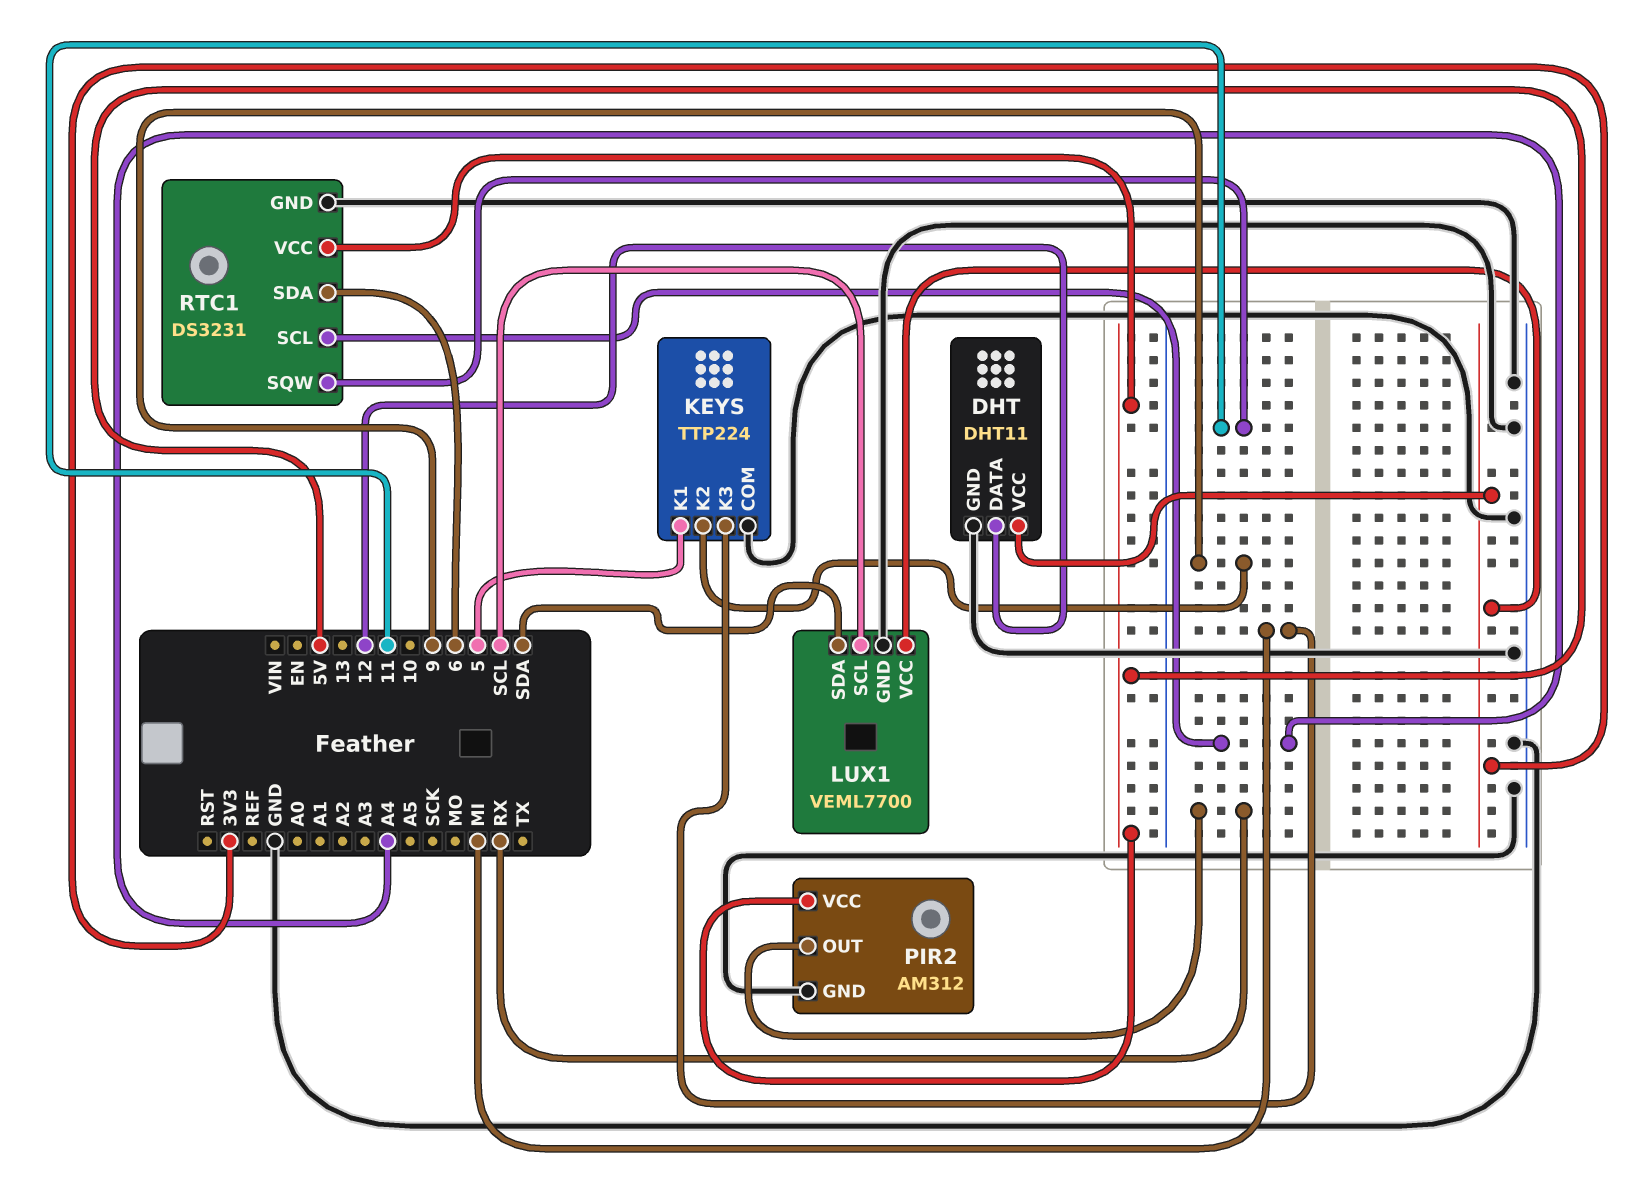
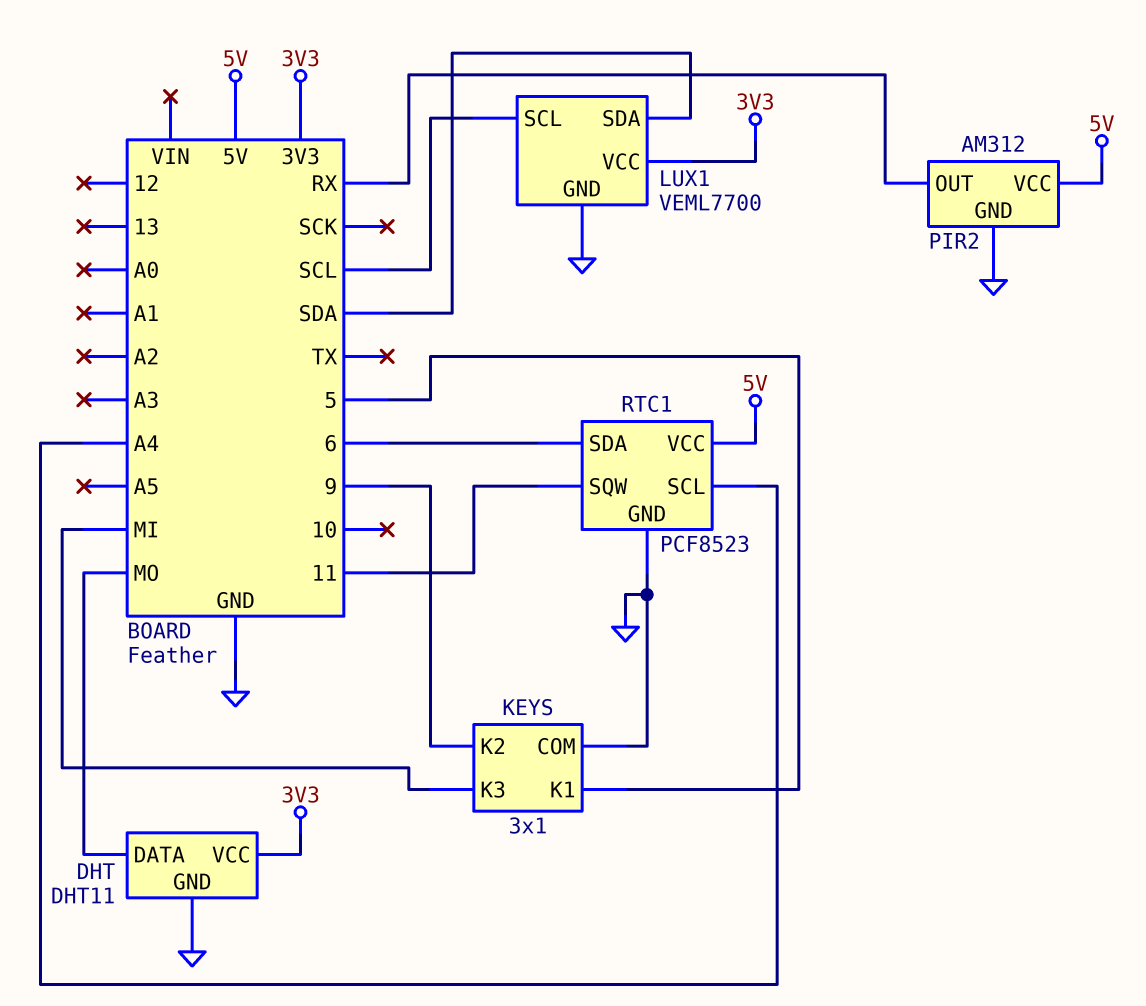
DHT pin DATA: 12 -> MO
KEYS: TTP224 -> 3x1
RTC1: DS3231 -> PCF8523

